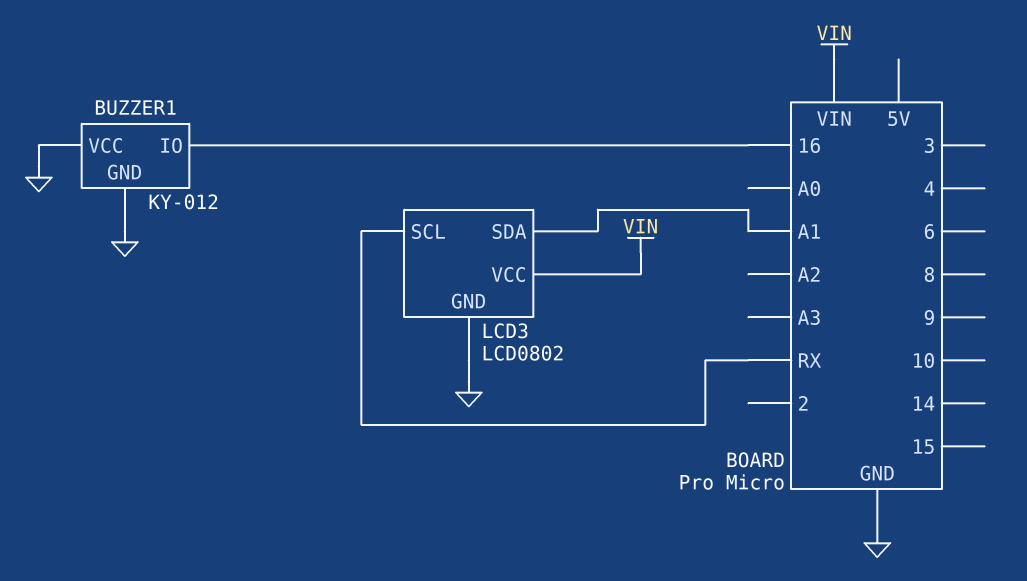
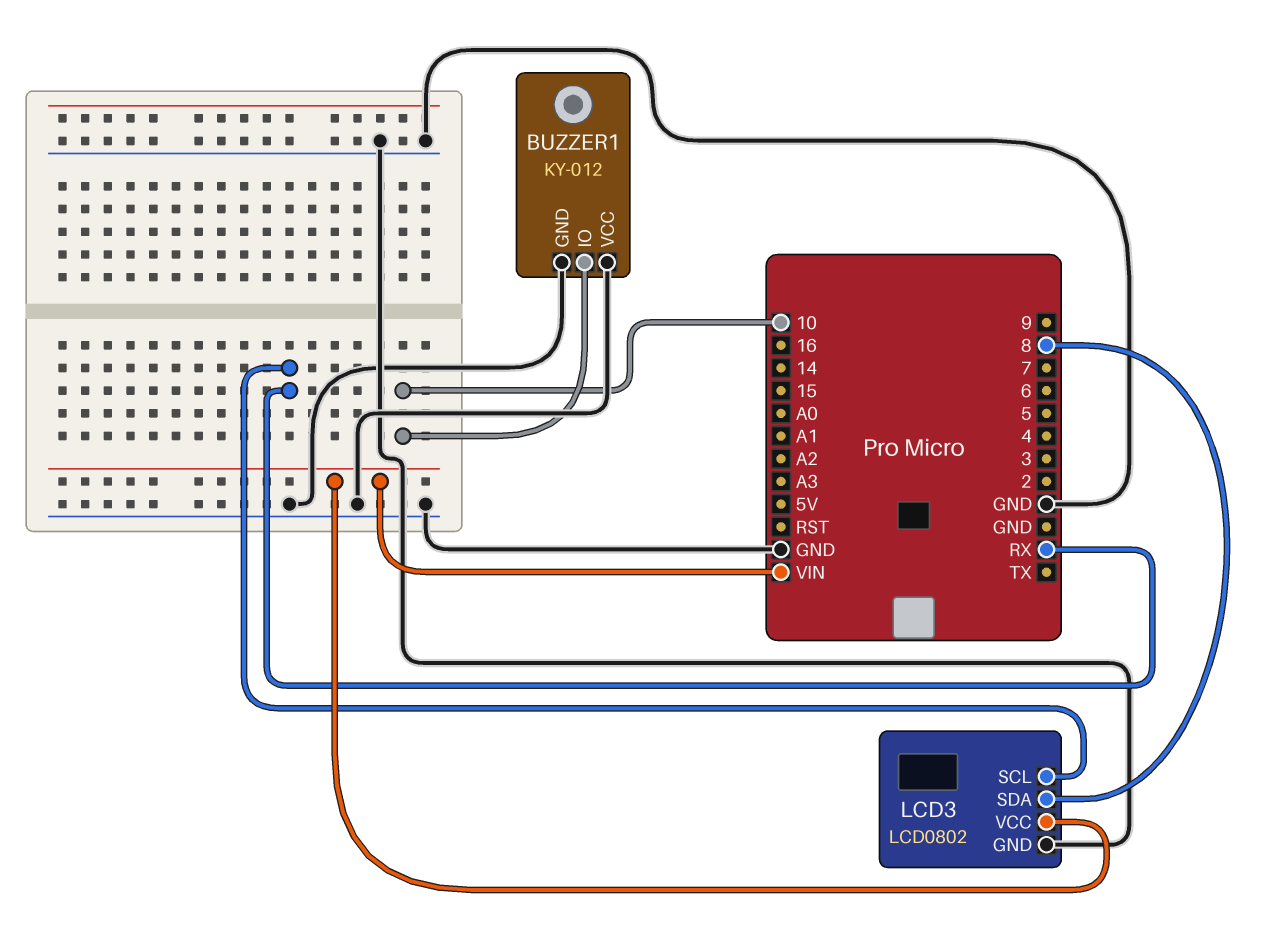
BUZZER1 pin IO: 16 -> 10
LCD3 pin SDA: A1 -> 8

